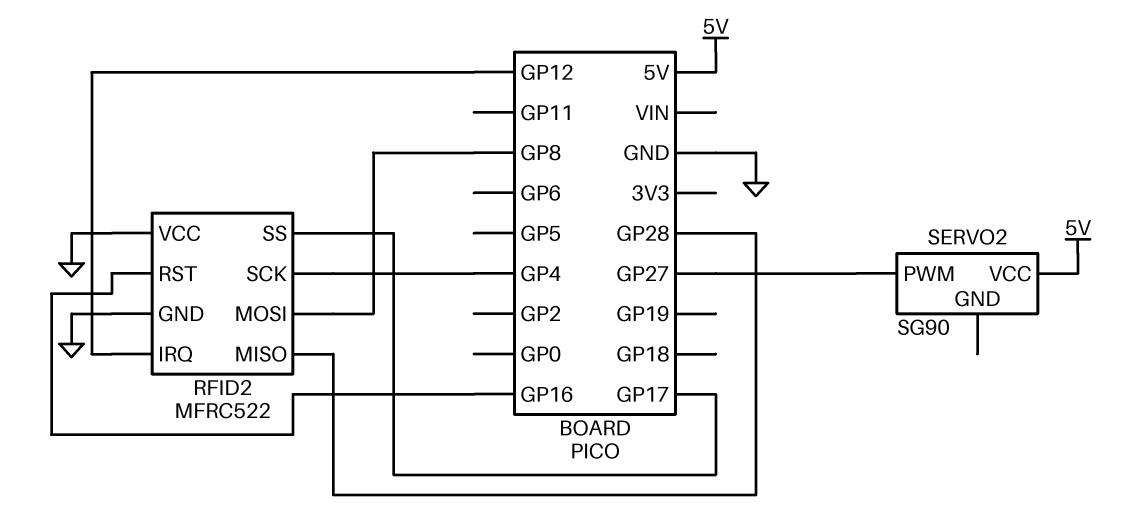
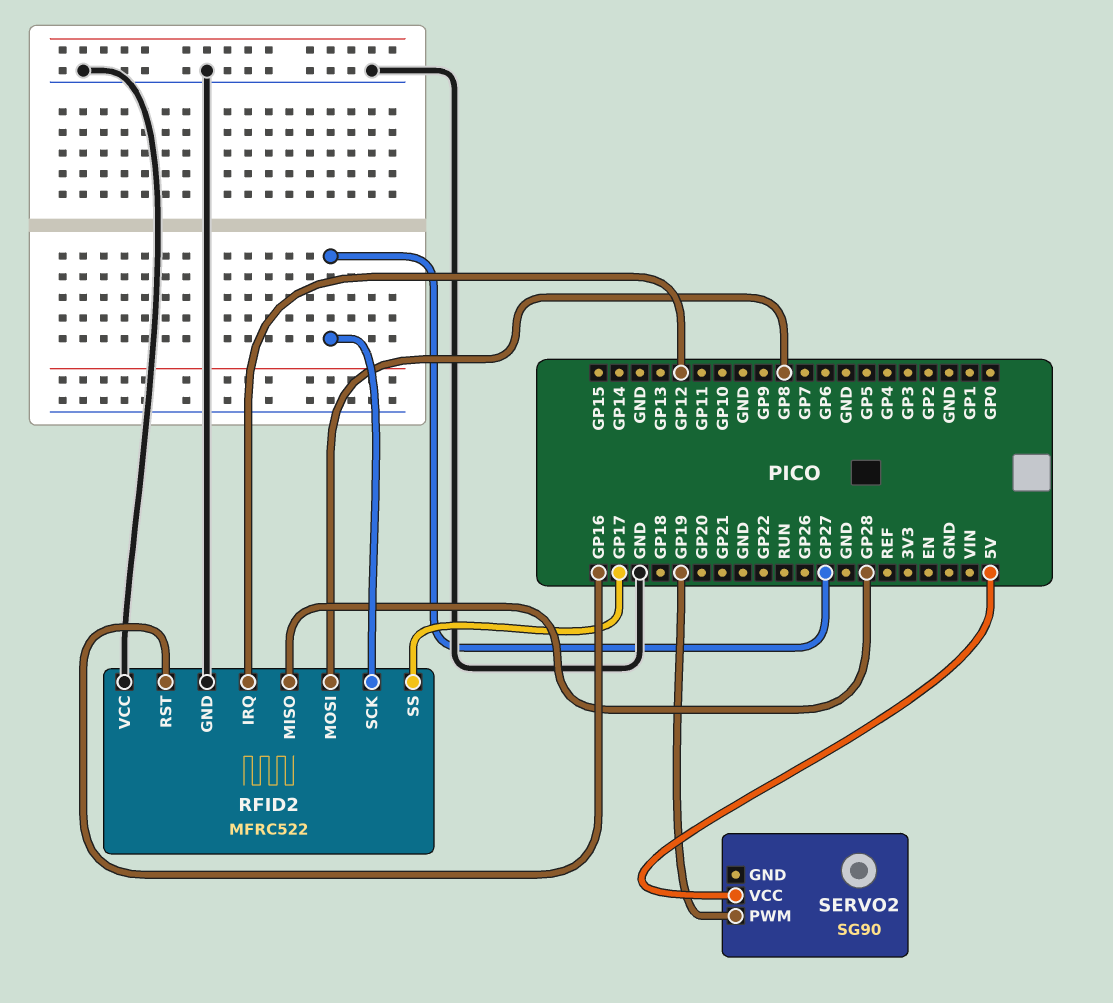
RFID2 pin SCK: GP4 -> GP27
SERVO2 pin PWM: GP27 -> GP19

